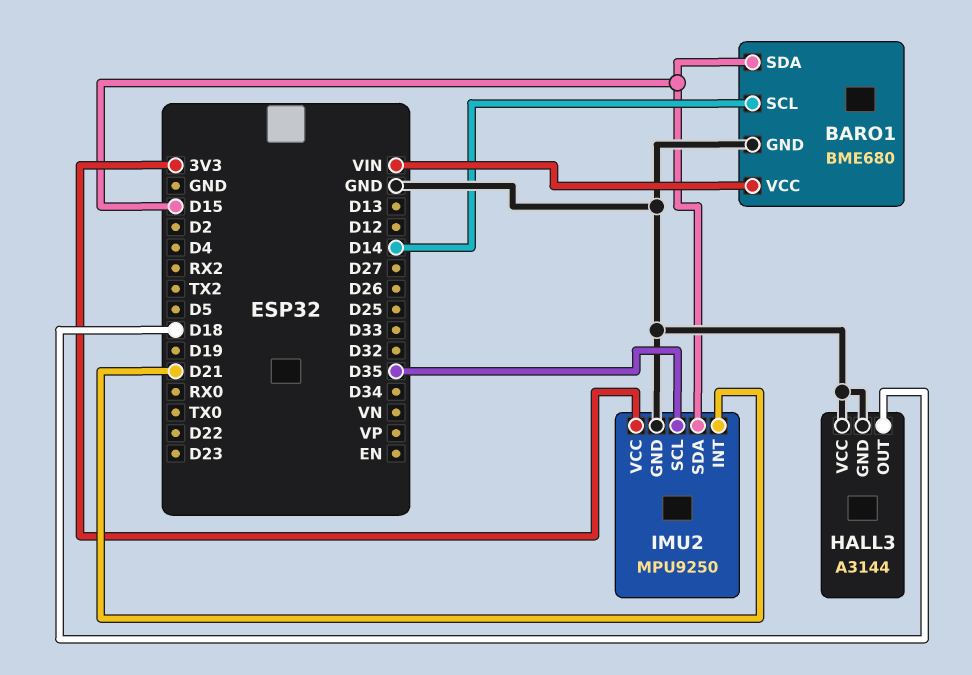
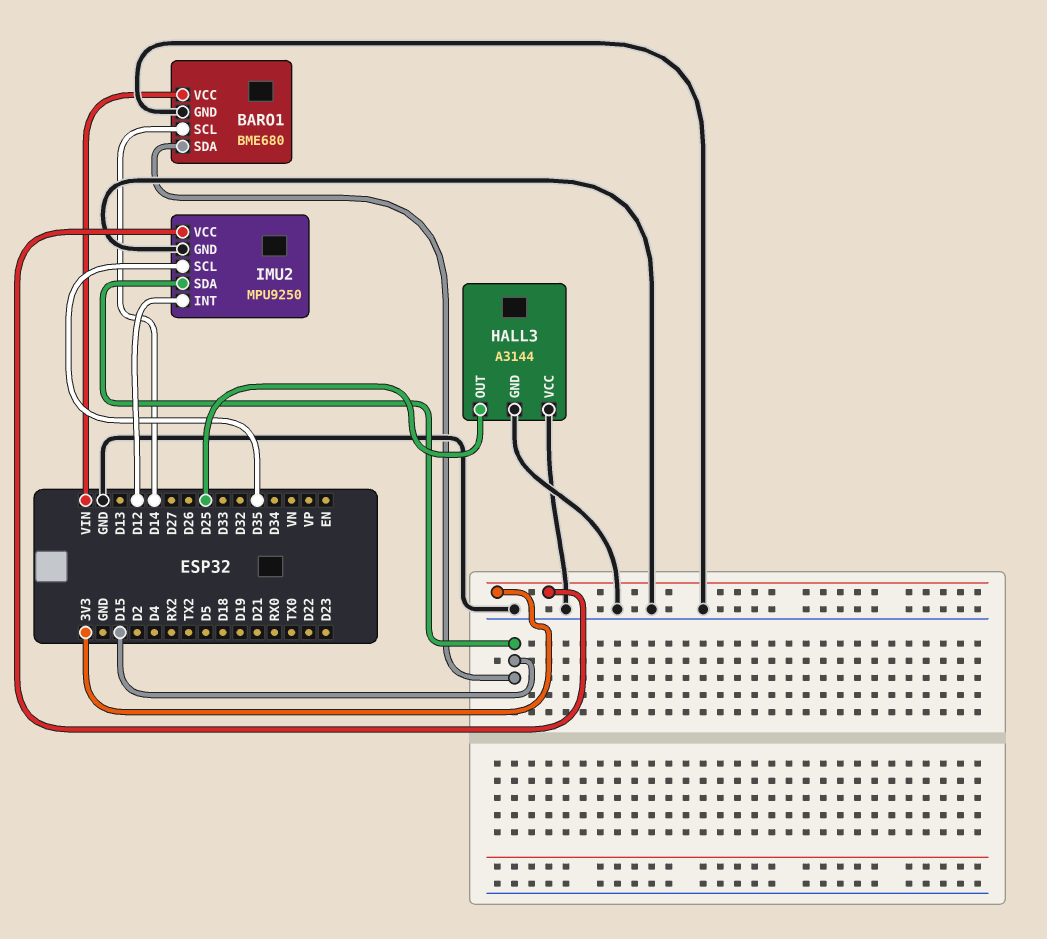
HALL3 pin OUT: D18 -> D25
IMU2 pin INT: D21 -> D12

